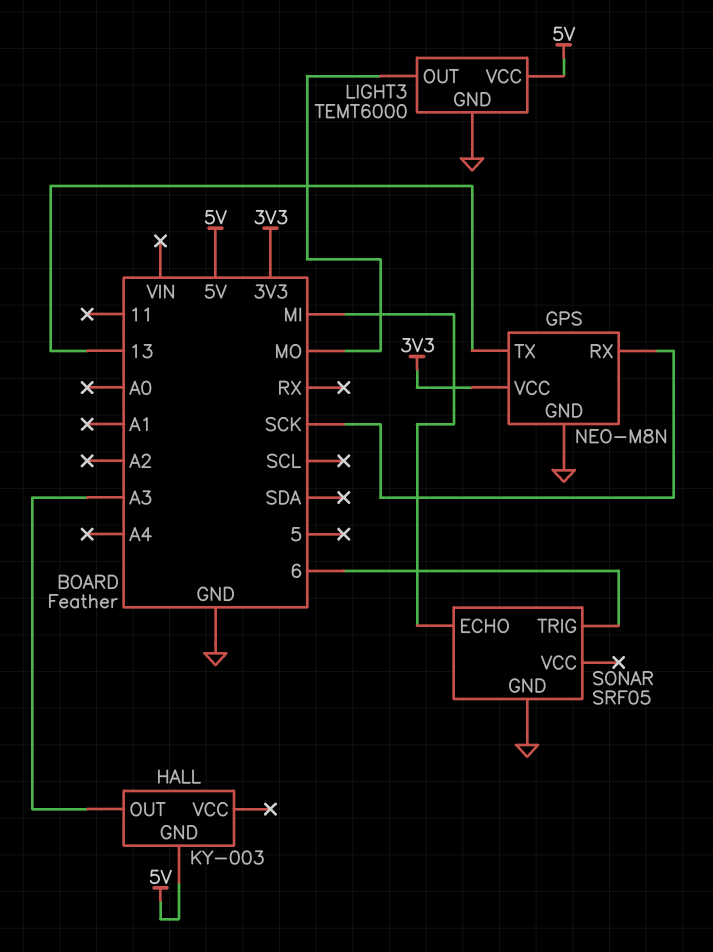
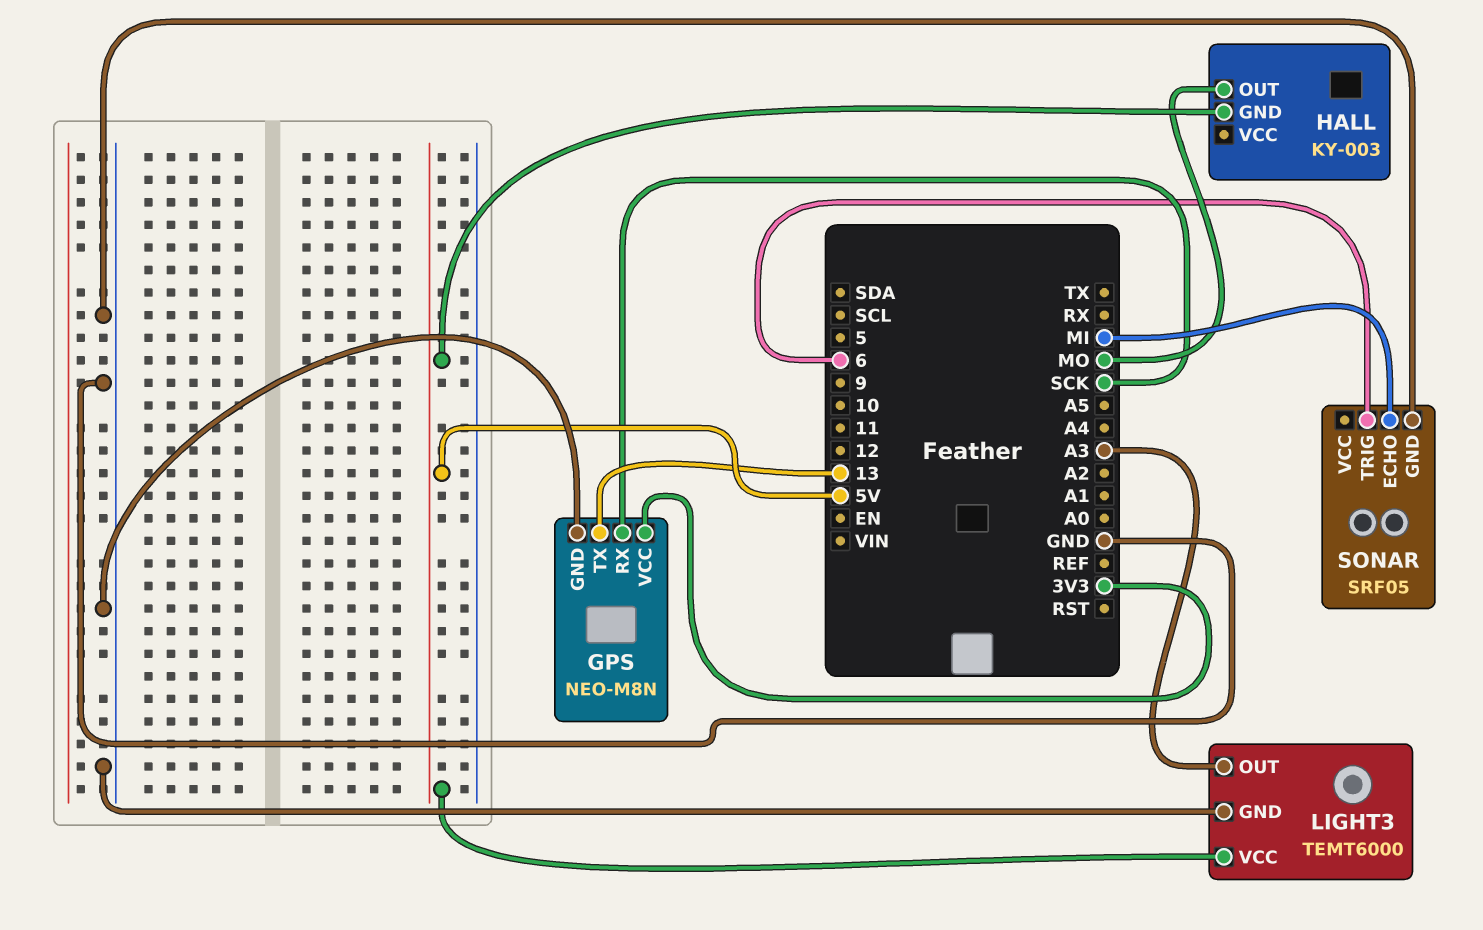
HALL pin OUT: A3 -> MO
LIGHT3 pin OUT: MO -> A3

